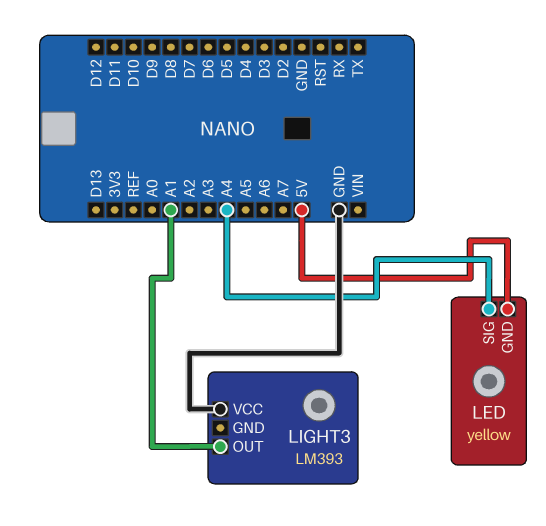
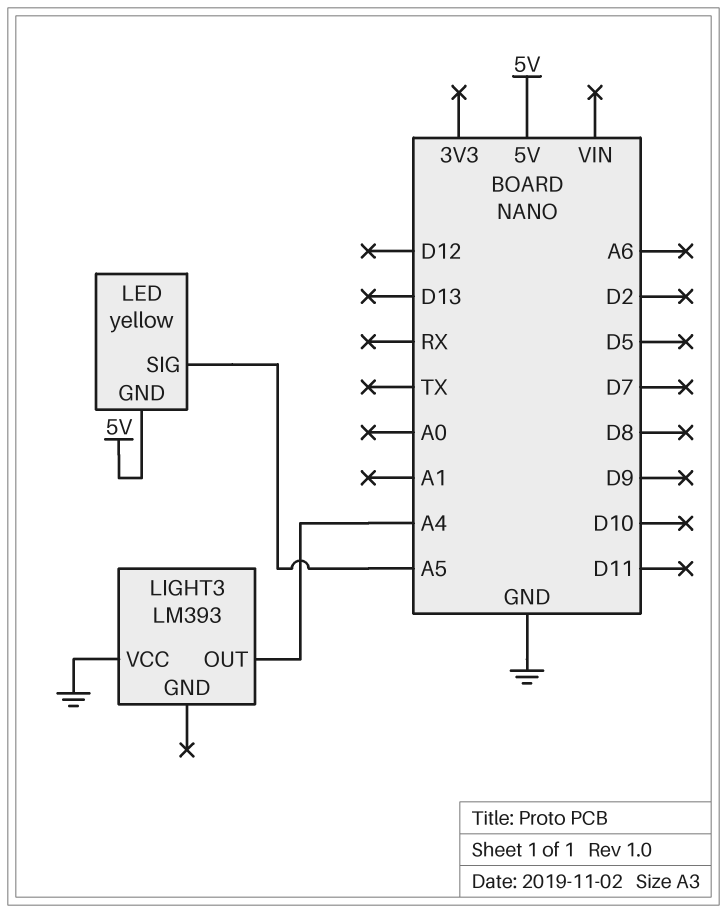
LED pin SIG: A4 -> A5
LIGHT3 pin OUT: A1 -> A4

